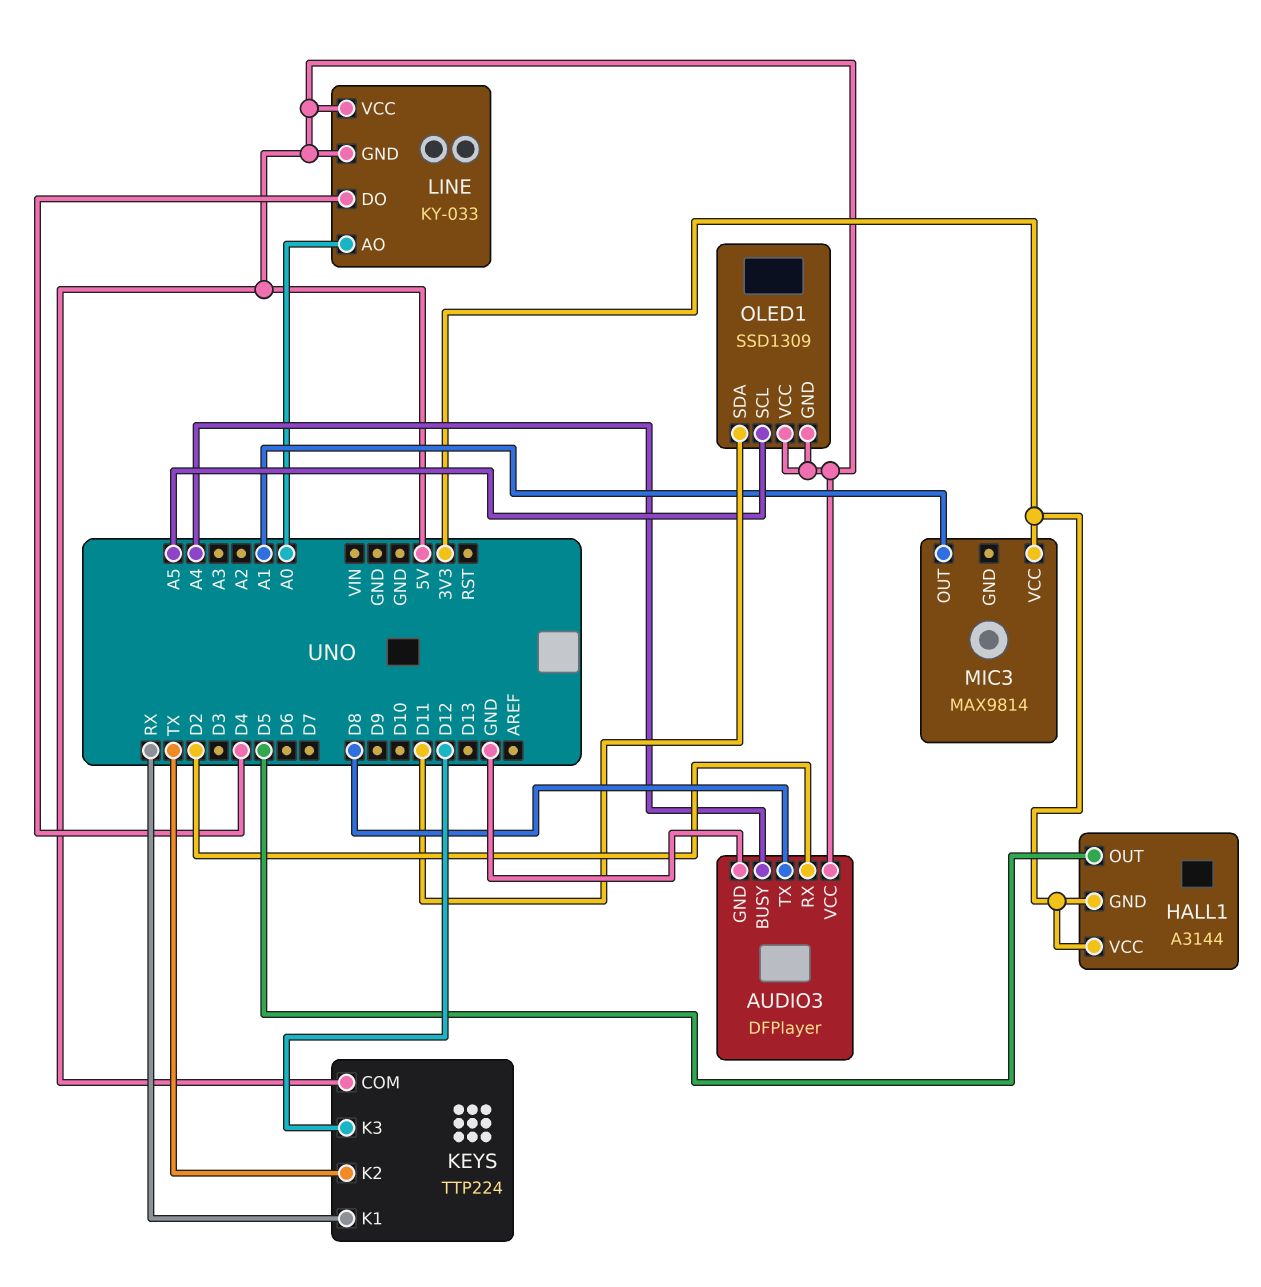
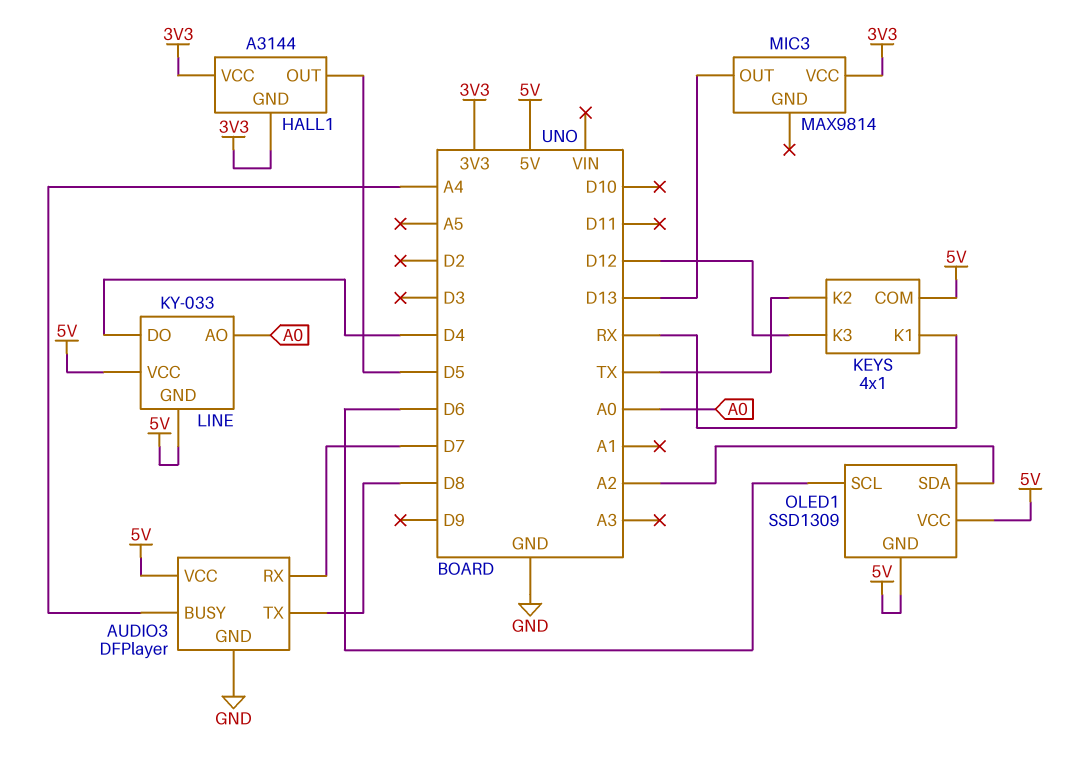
AUDIO3 pin RX: D2 -> D7
KEYS: TTP224 -> 4x1
MIC3 pin OUT: A1 -> D13
OLED1 pin SCL: A5 -> D6
OLED1 pin SDA: D11 -> A2

